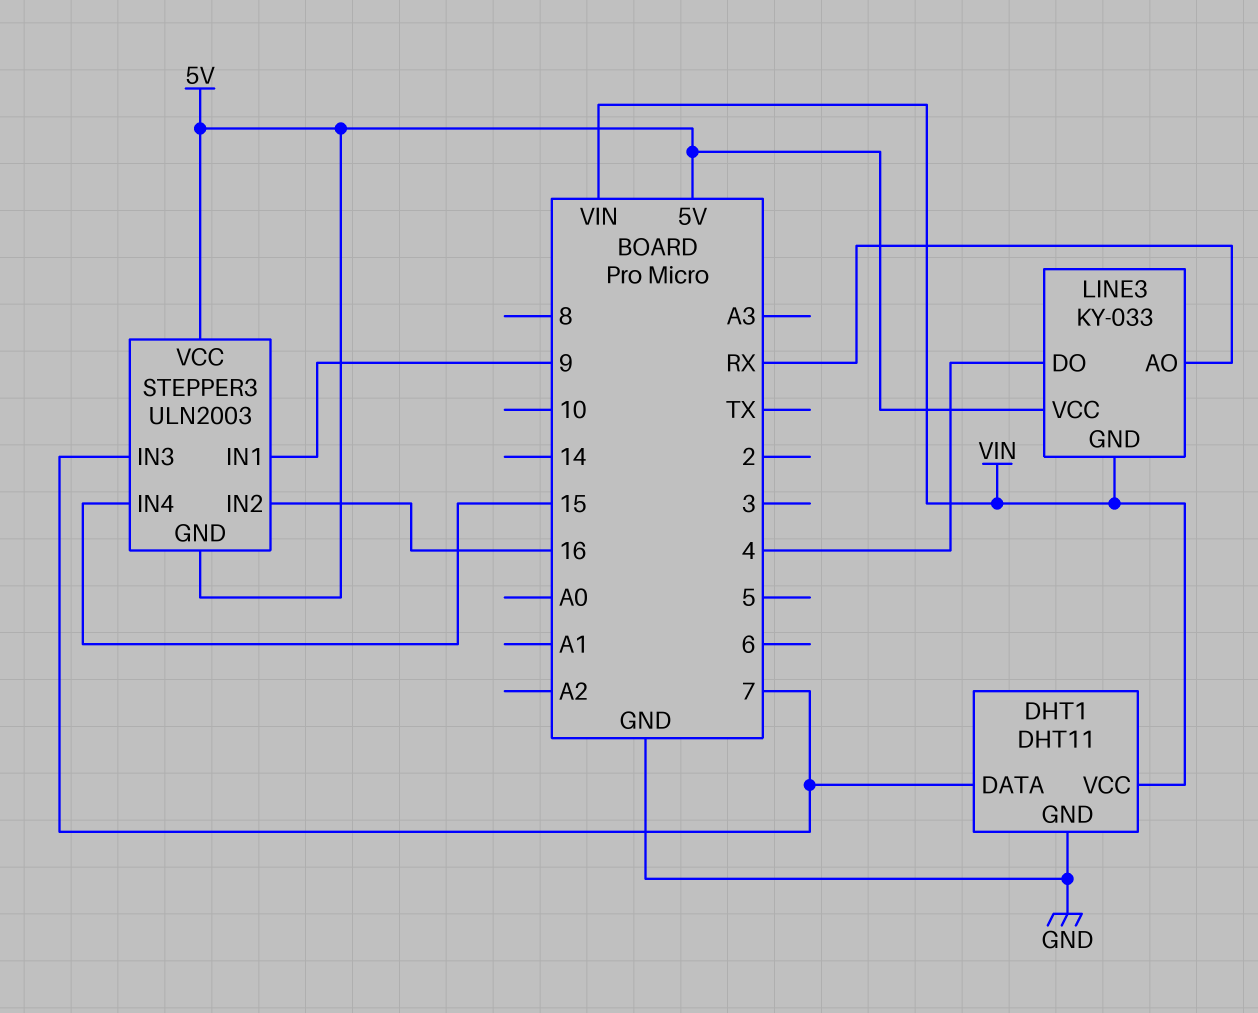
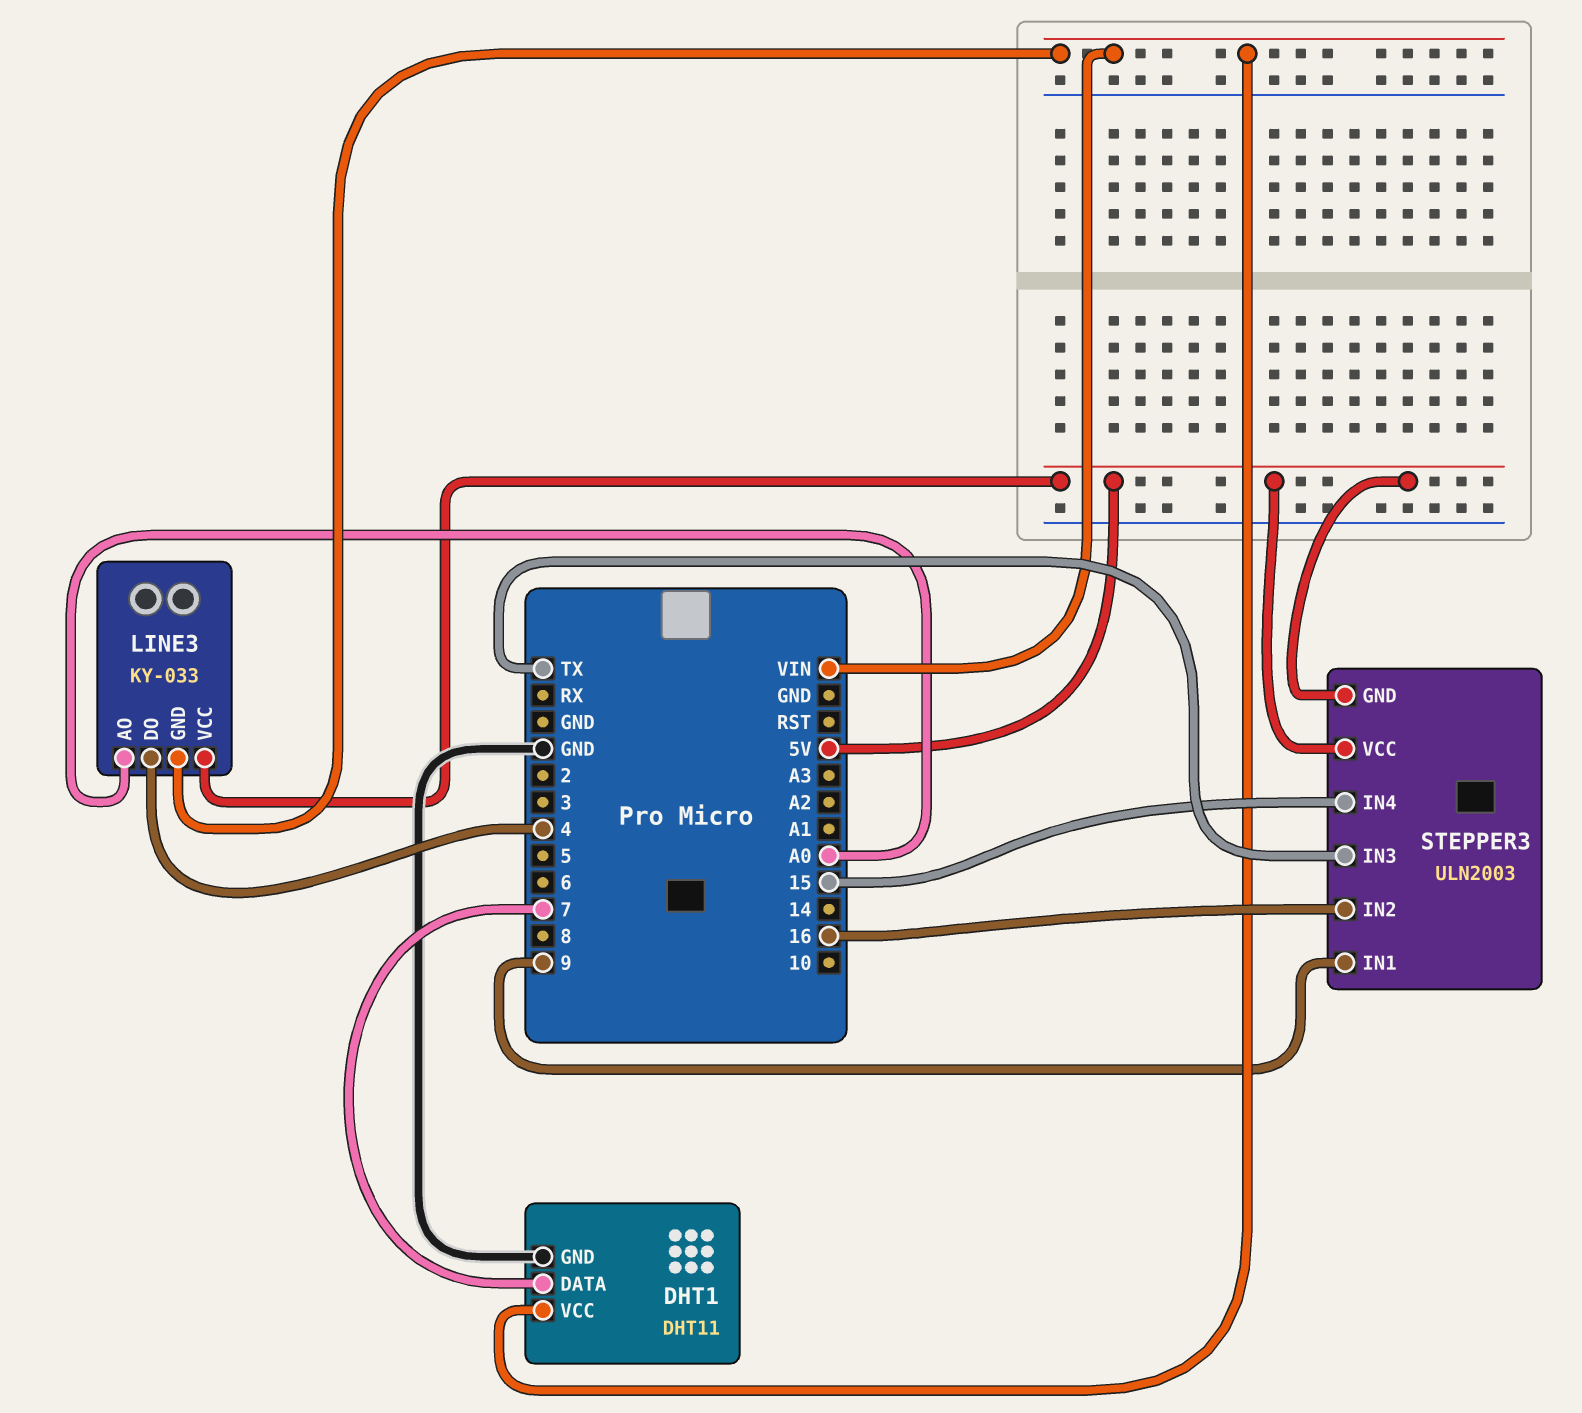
LINE3 pin AO: RX -> A0
STEPPER3 pin IN3: 7 -> TX

